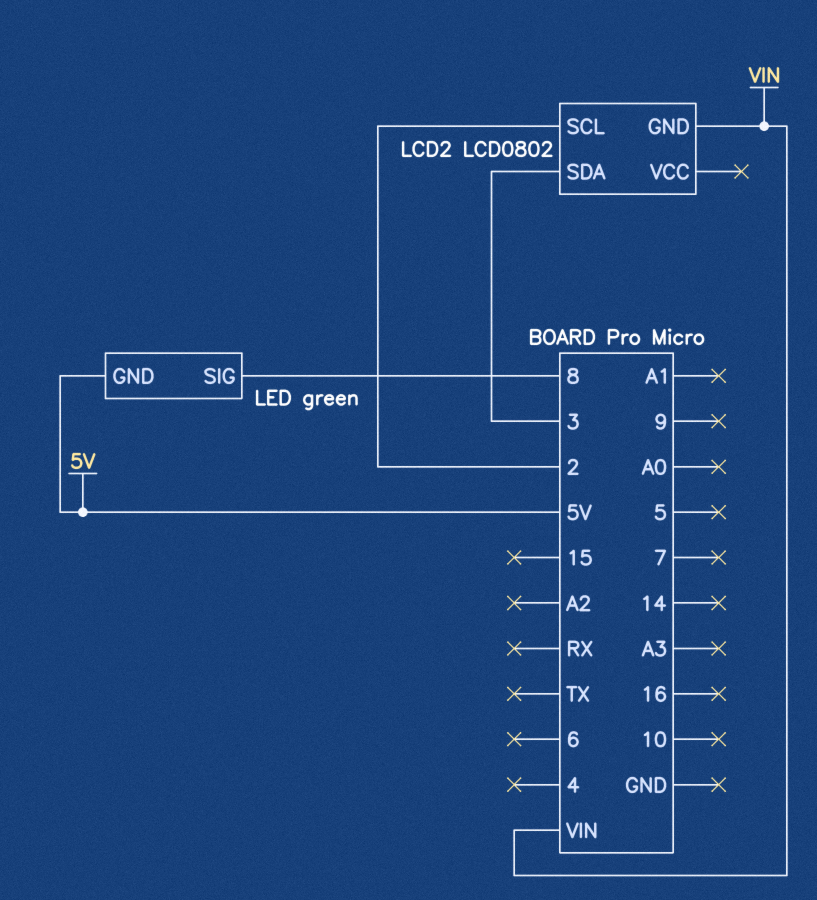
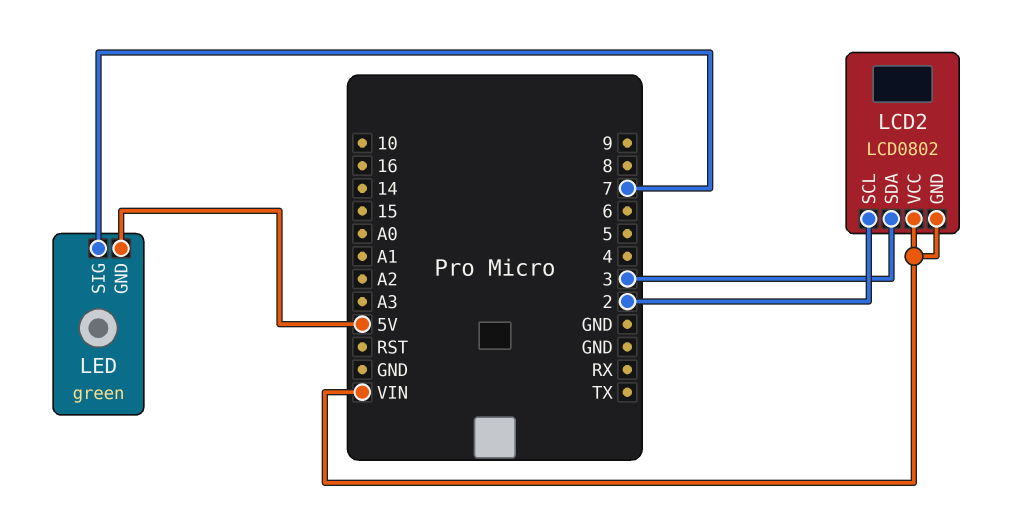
LCD2 pin VCC: none -> VIN
LED pin SIG: 8 -> 7

